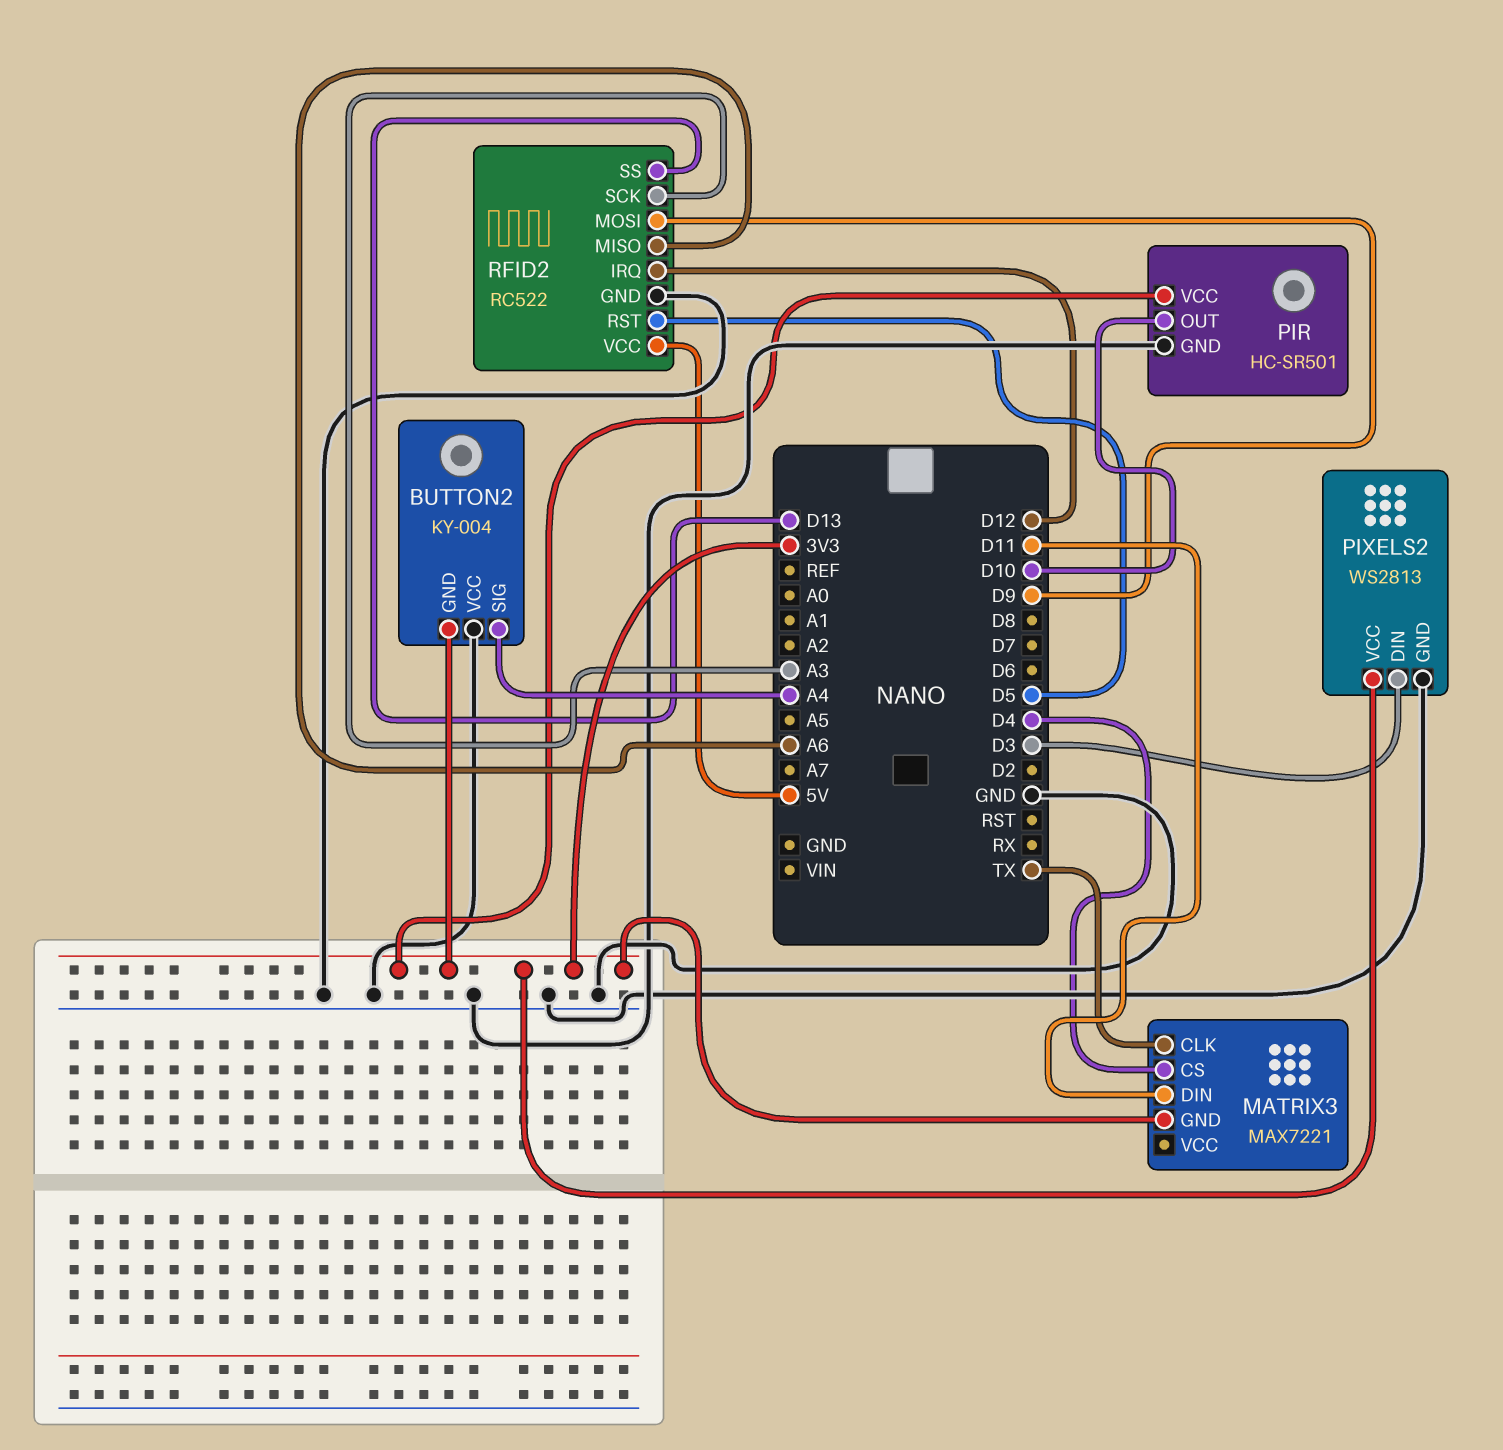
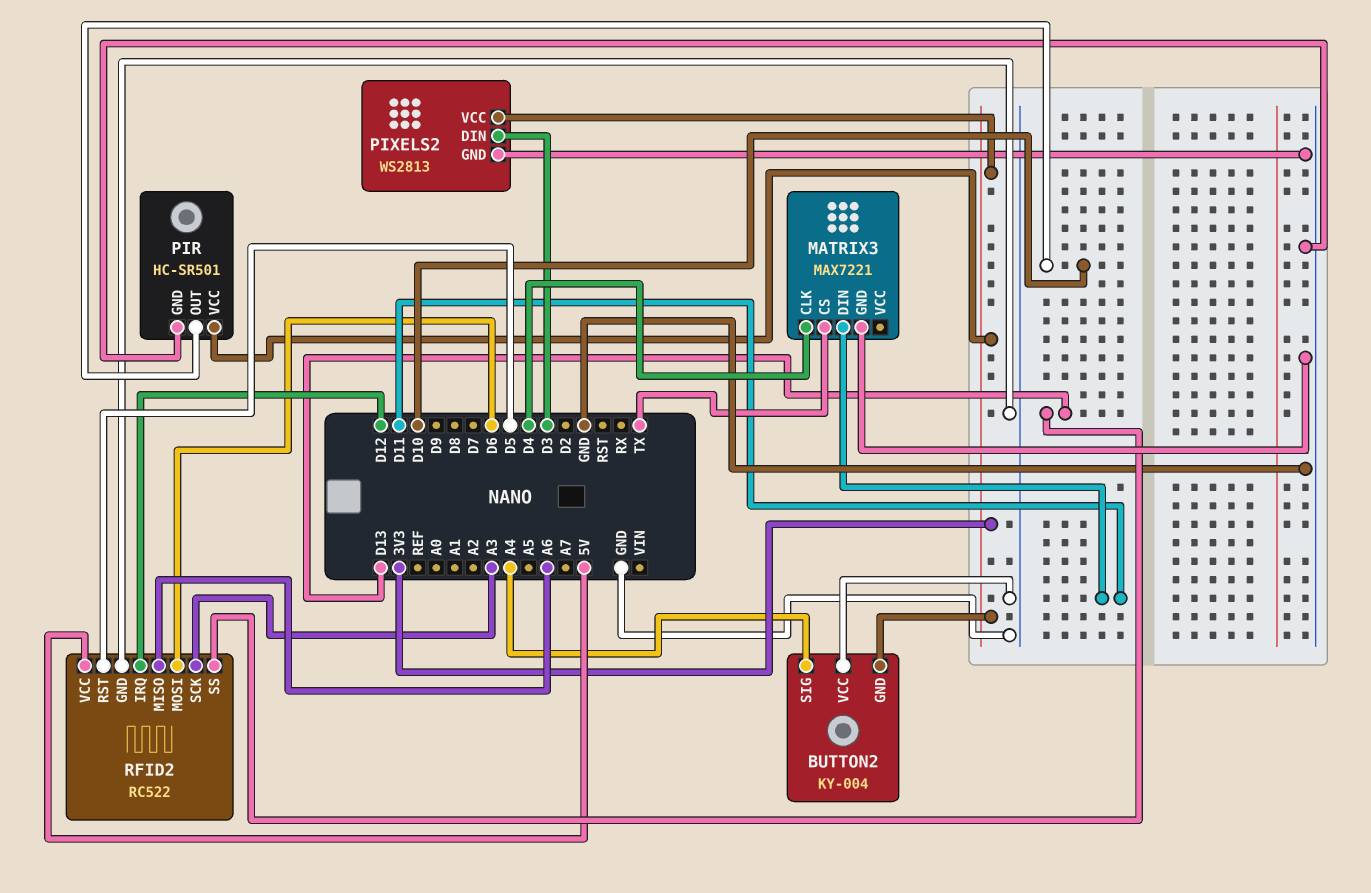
MATRIX3 pin CLK: TX -> D4
MATRIX3 pin CS: D4 -> TX
MATRIX3 pin GND: 3V3 -> GND
RFID2 pin MOSI: D9 -> D6

